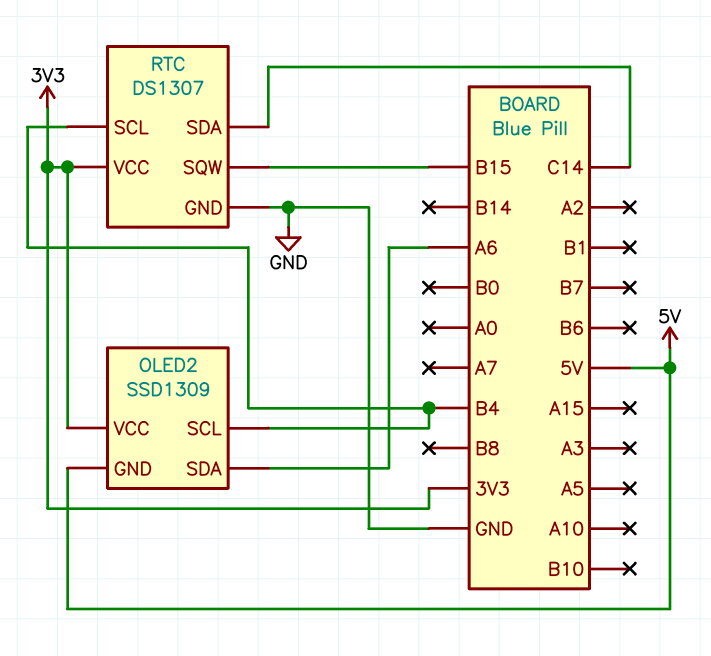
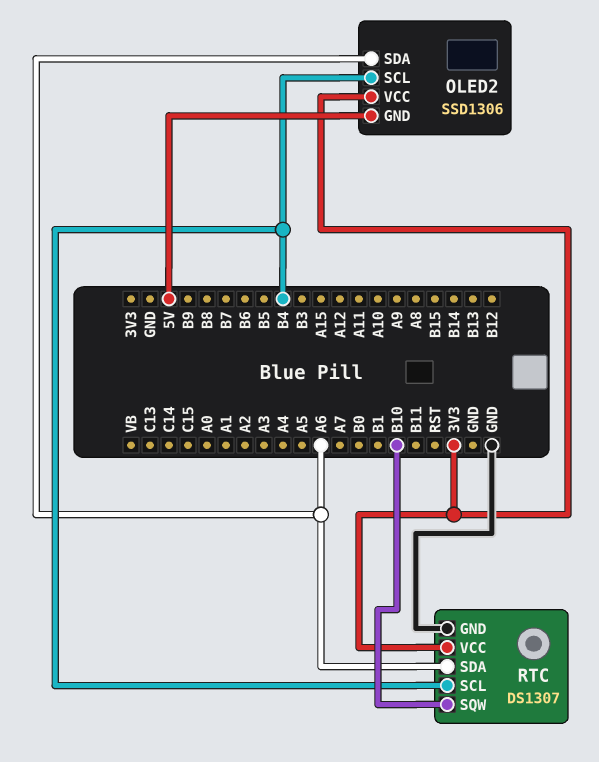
OLED2: SSD1309 -> SSD1306
RTC pin SDA: C14 -> A6
RTC pin SQW: B15 -> B10

